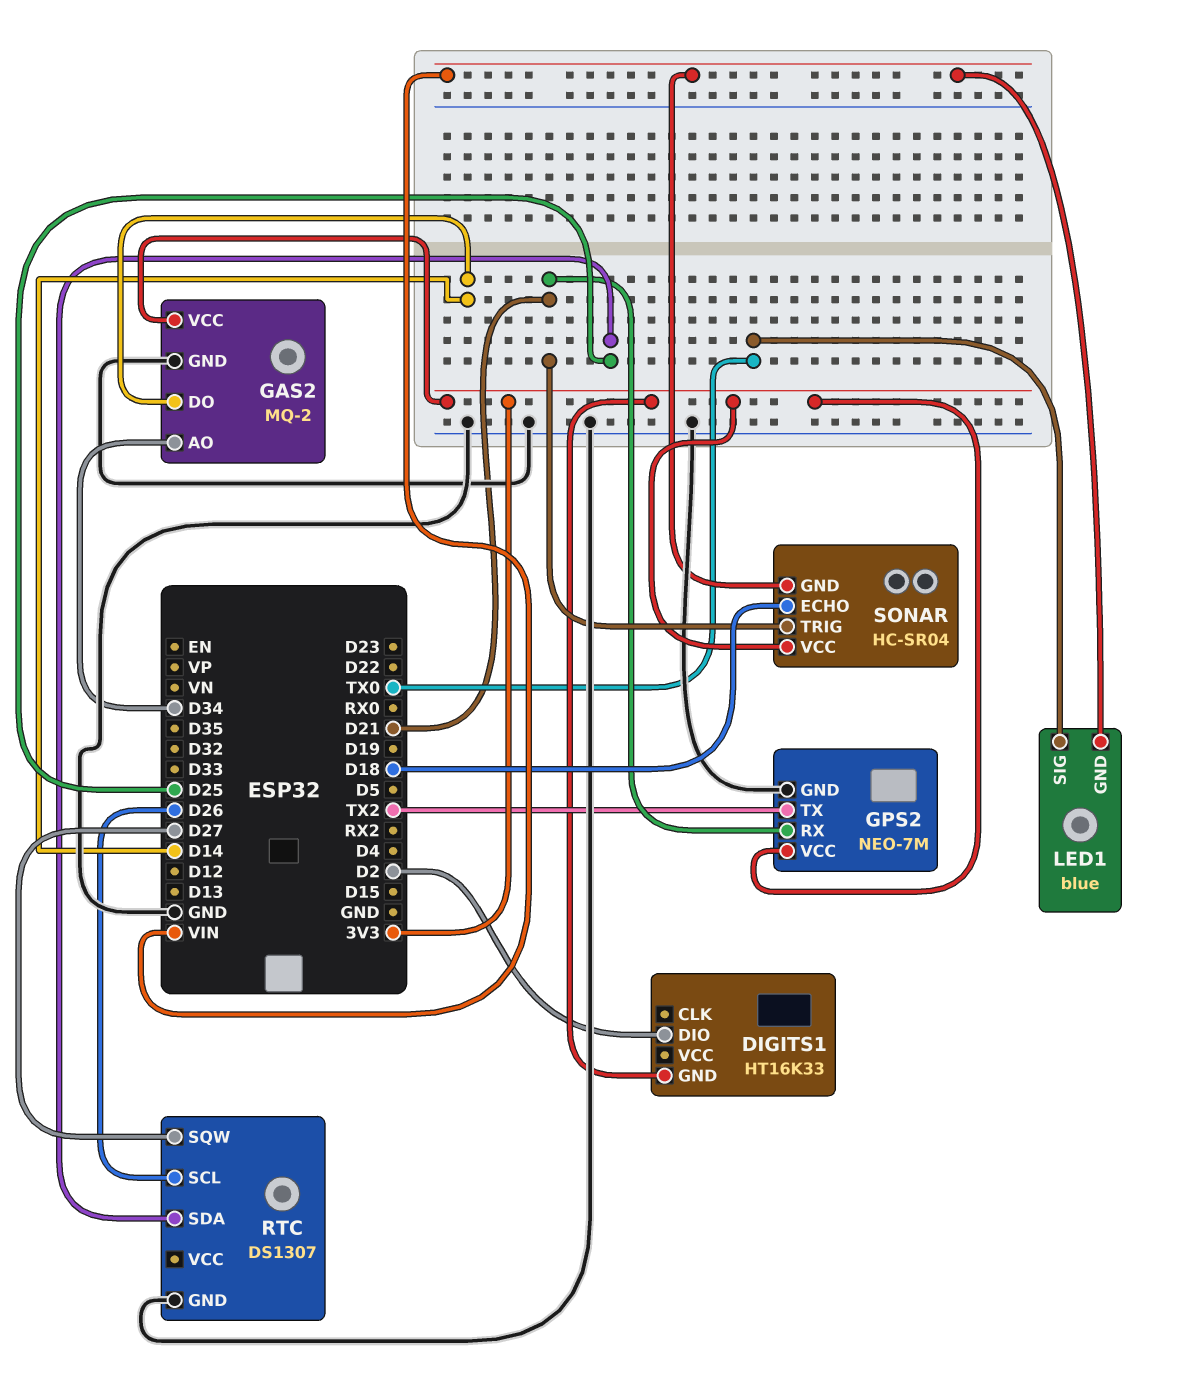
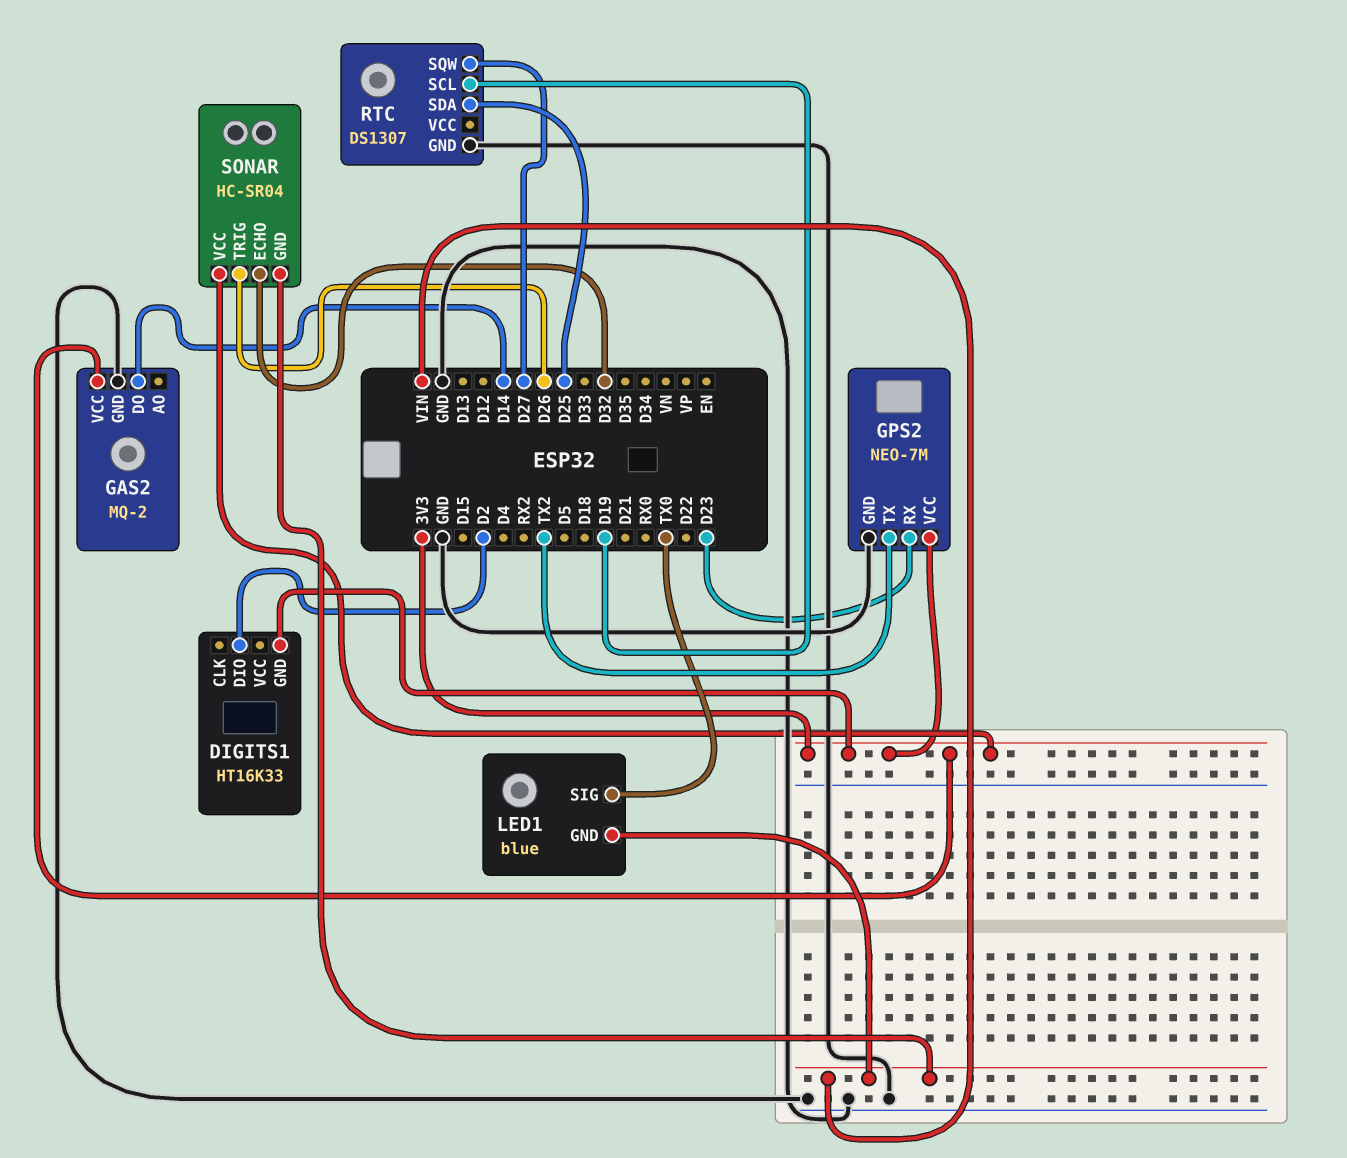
GAS2 pin AO: D34 -> none
GPS2 pin RX: D21 -> D23
RTC pin SCL: D26 -> D19
SONAR pin ECHO: D18 -> D32
SONAR pin TRIG: D21 -> D26

